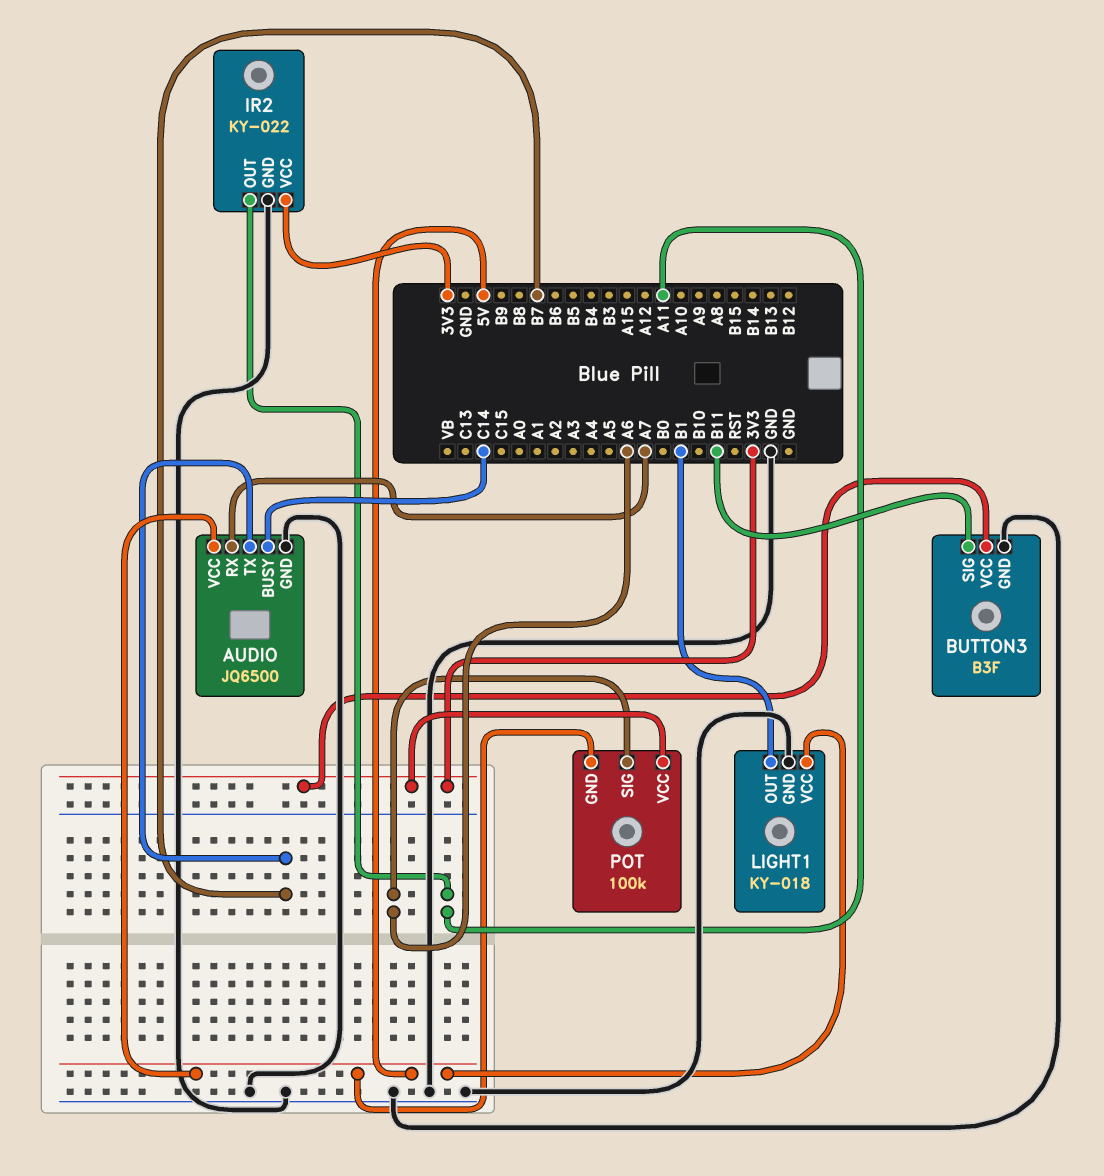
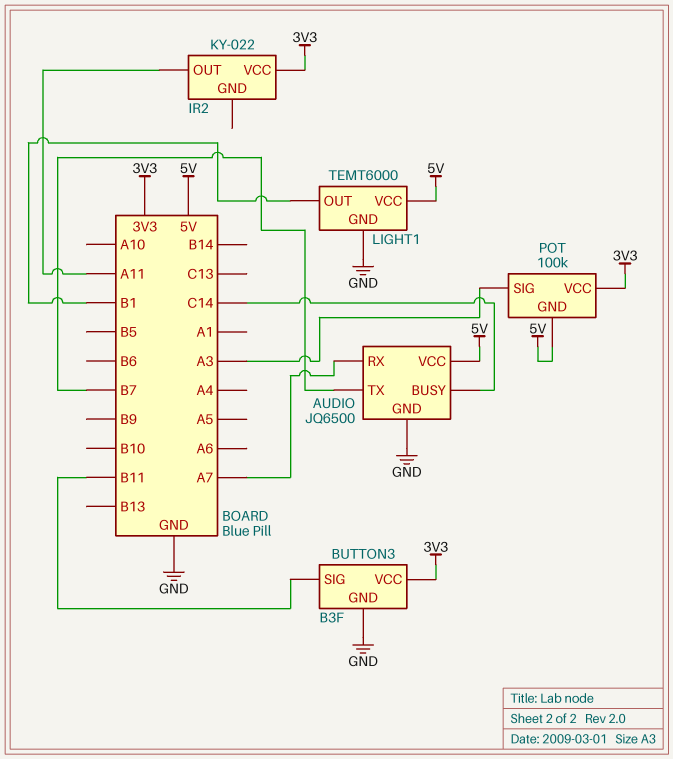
IR2 pin GND: GND -> none
LIGHT1: KY-018 -> TEMT6000
POT pin SIG: A6 -> A3

